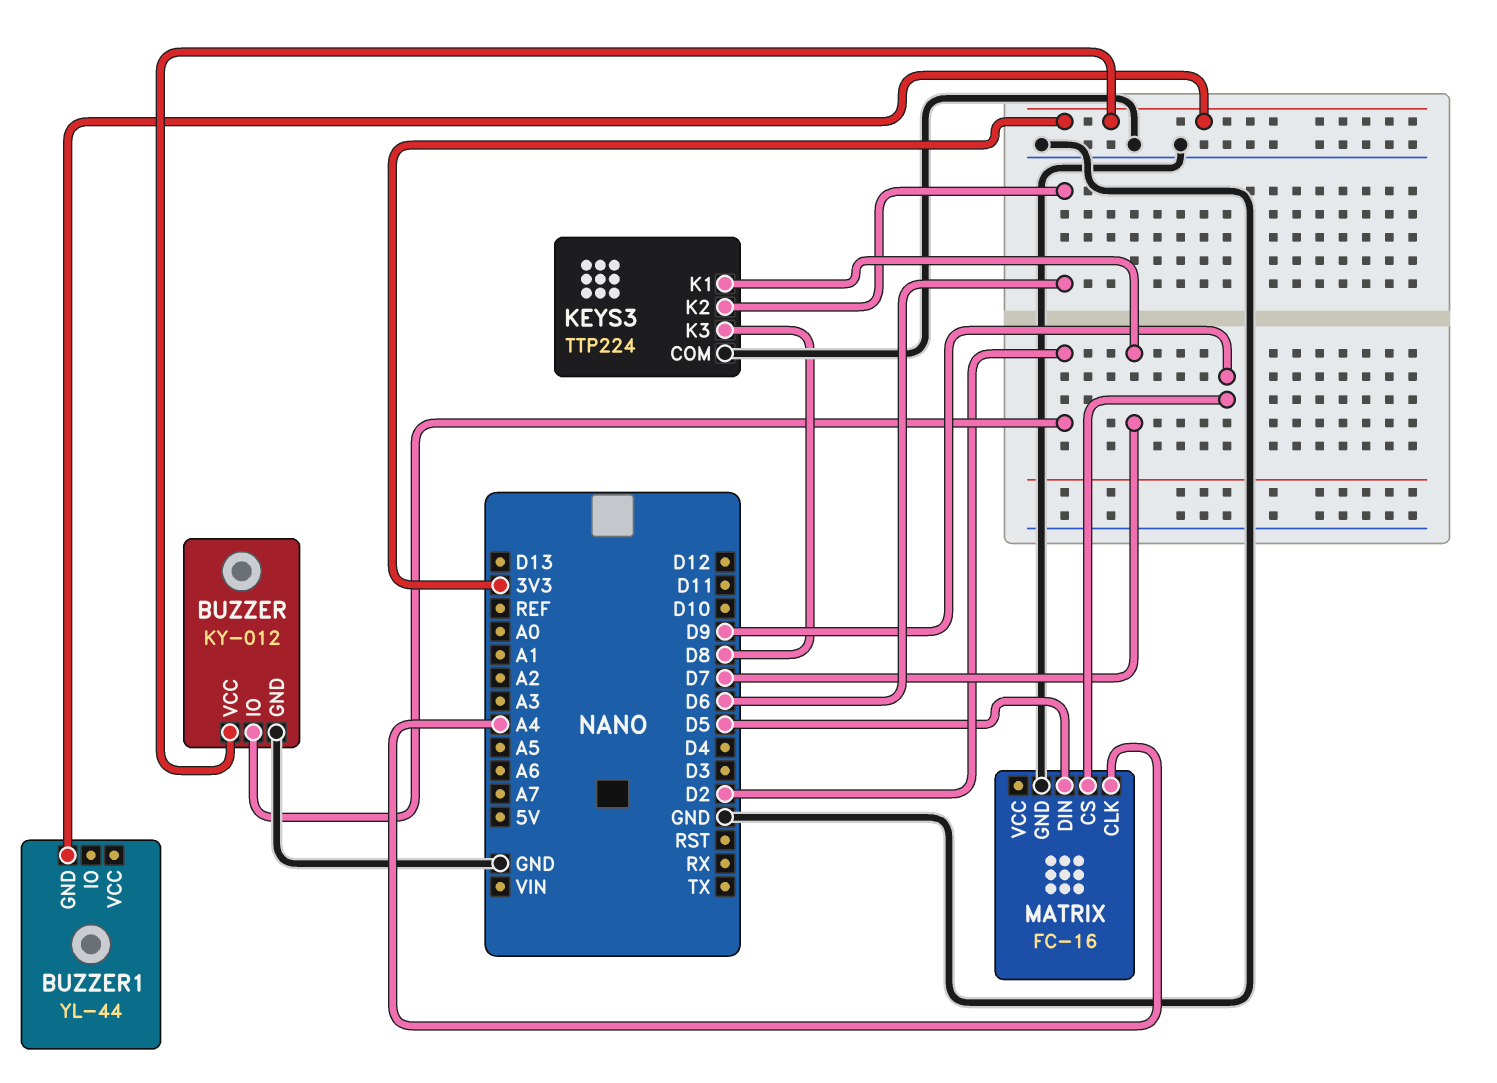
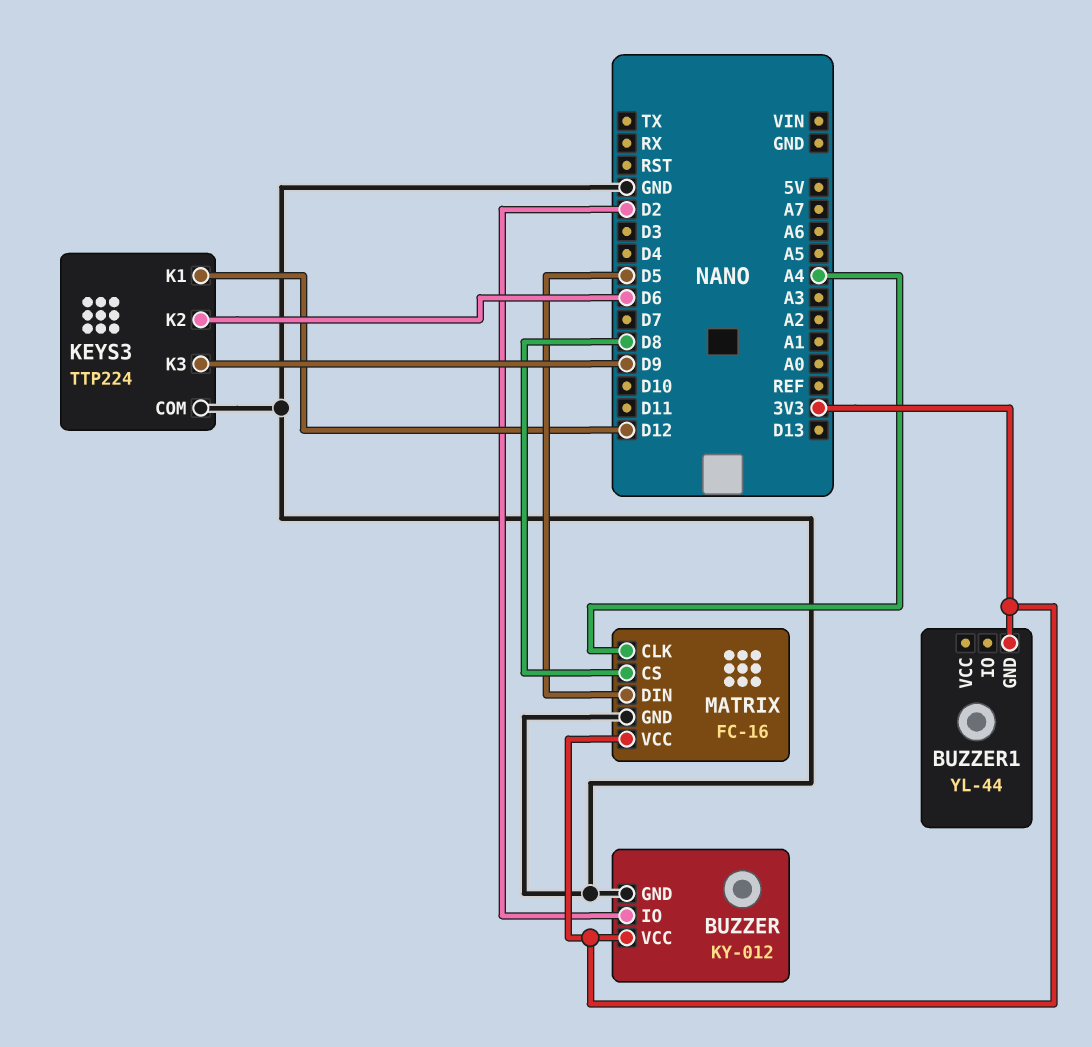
KEYS3 pin K1: D7 -> D12
KEYS3 pin K3: D8 -> D9
MATRIX pin CS: D9 -> D8
MATRIX pin VCC: none -> 3V3

